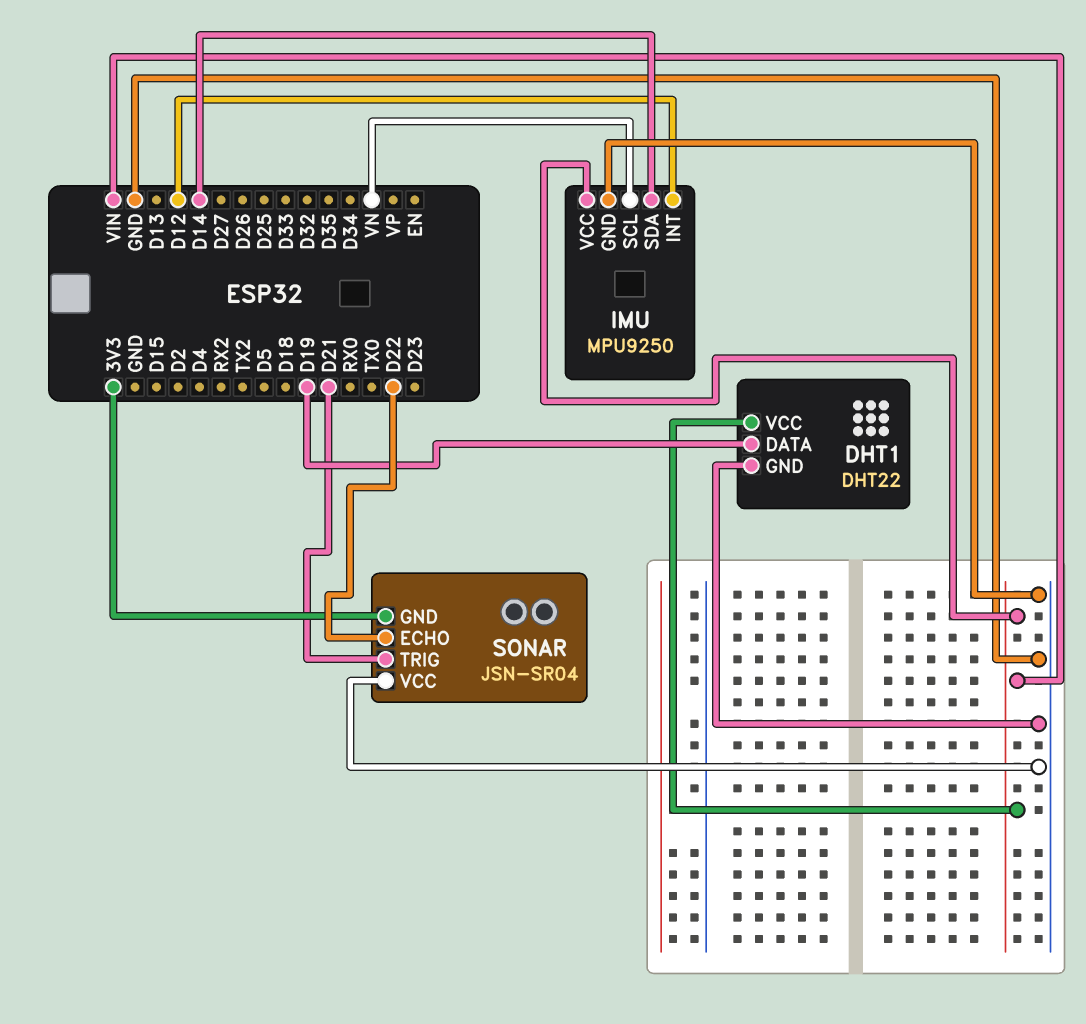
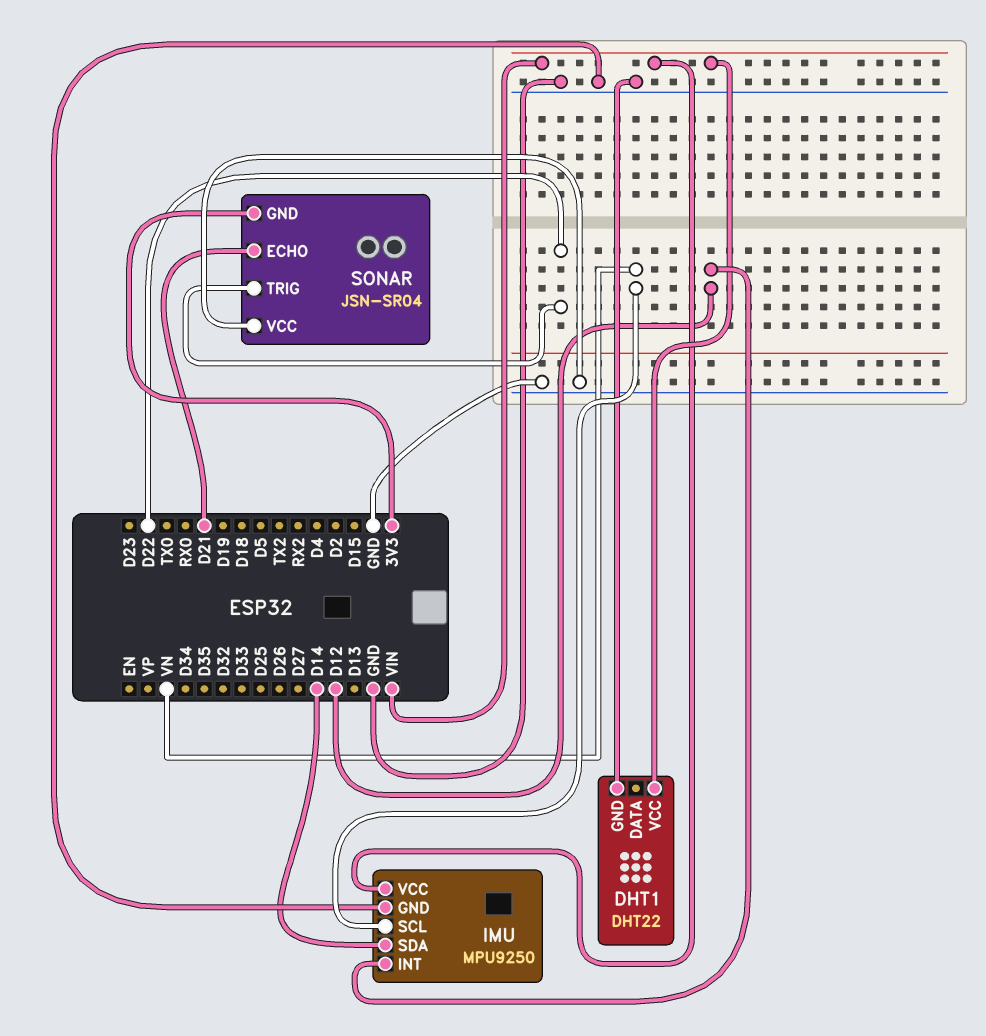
DHT1 pin DATA: D19 -> none
SONAR pin ECHO: D22 -> D21
SONAR pin TRIG: D21 -> D22

